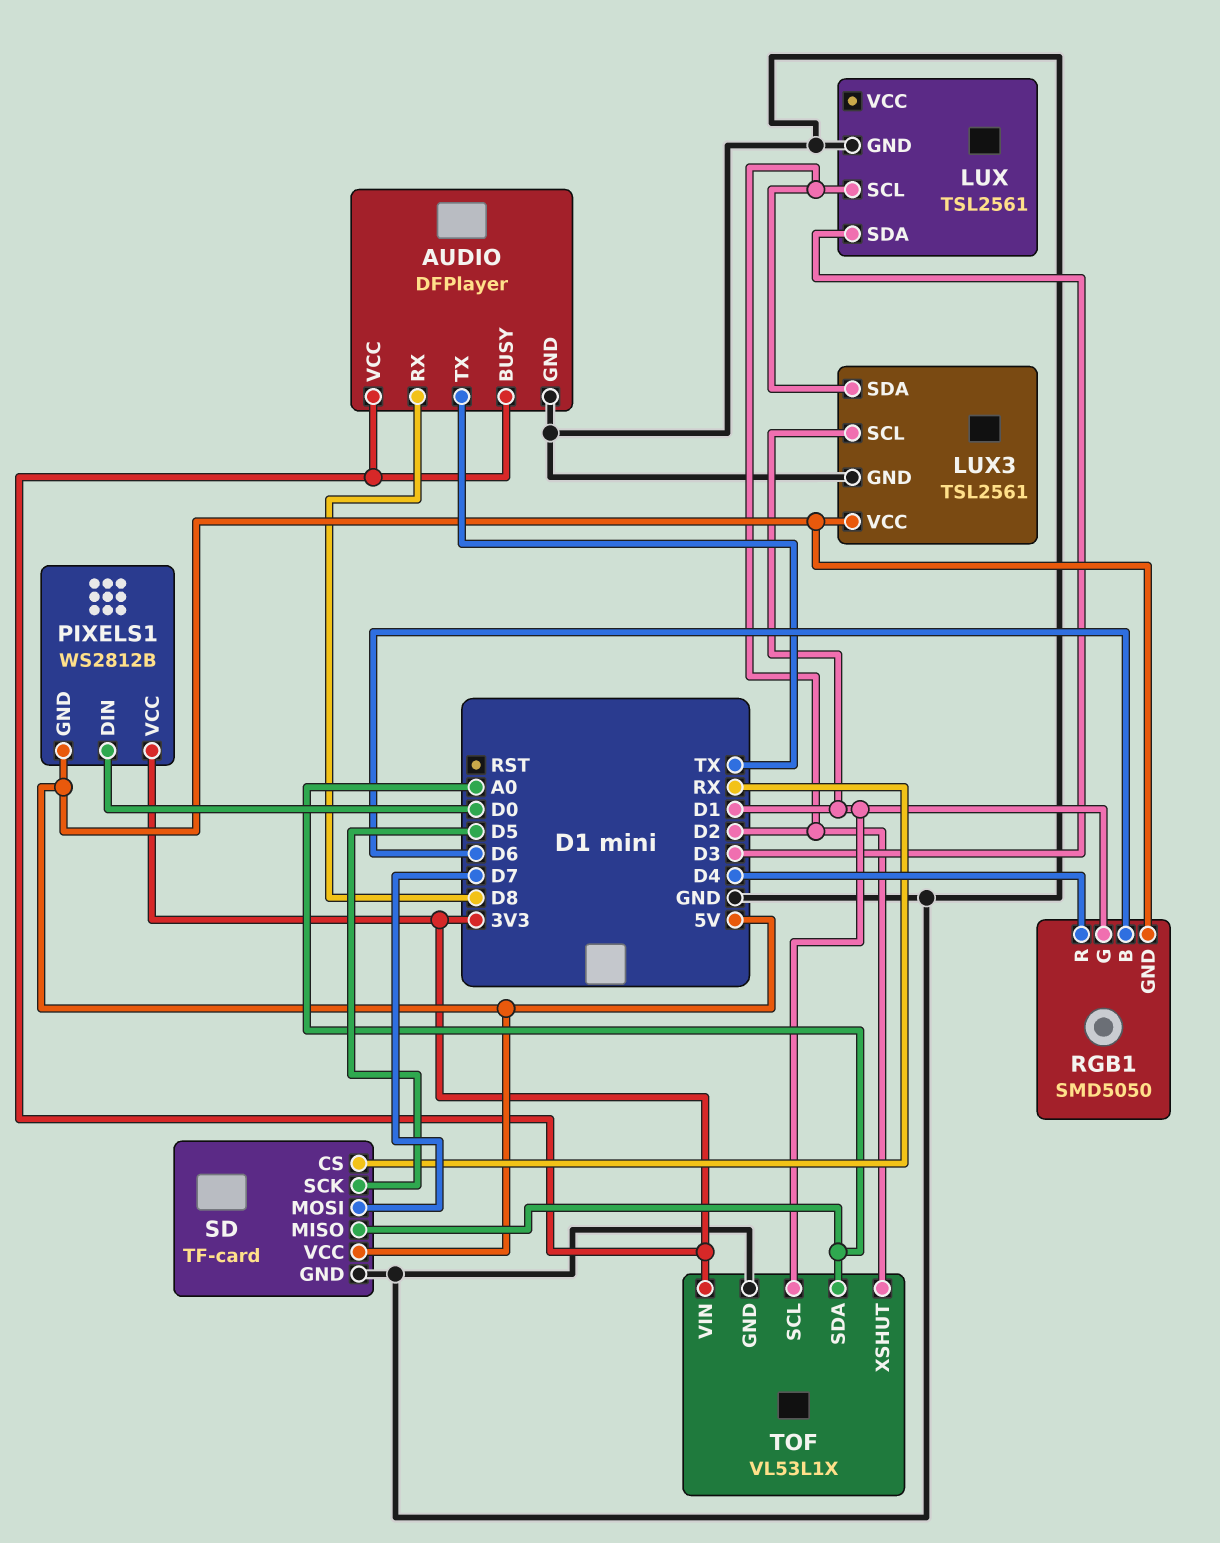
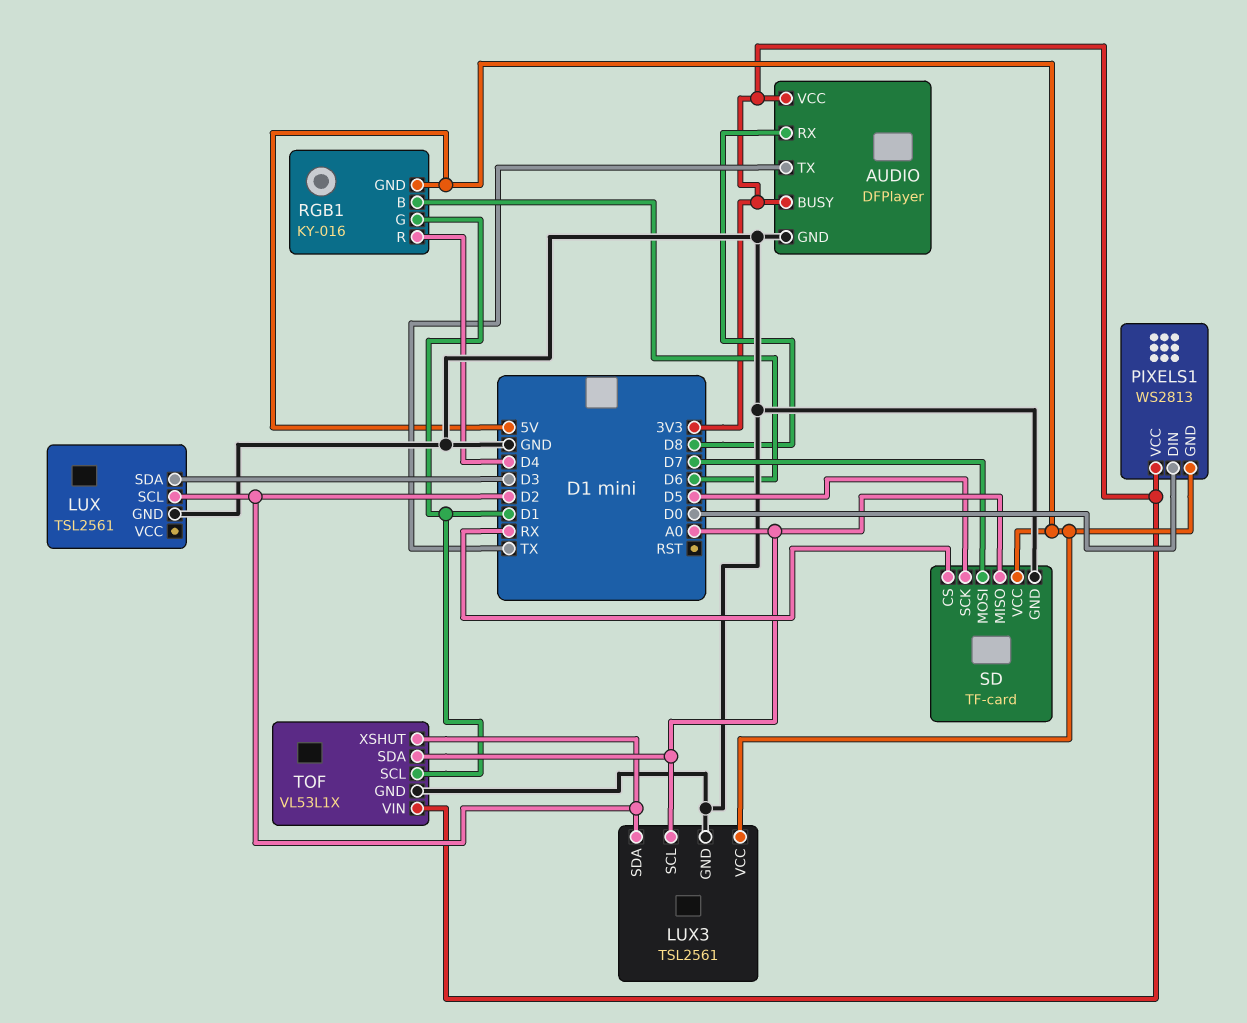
LUX3 pin SCL: D1 -> A0
PIXELS1: WS2812B -> WS2813
RGB1: SMD5050 -> KY-016

